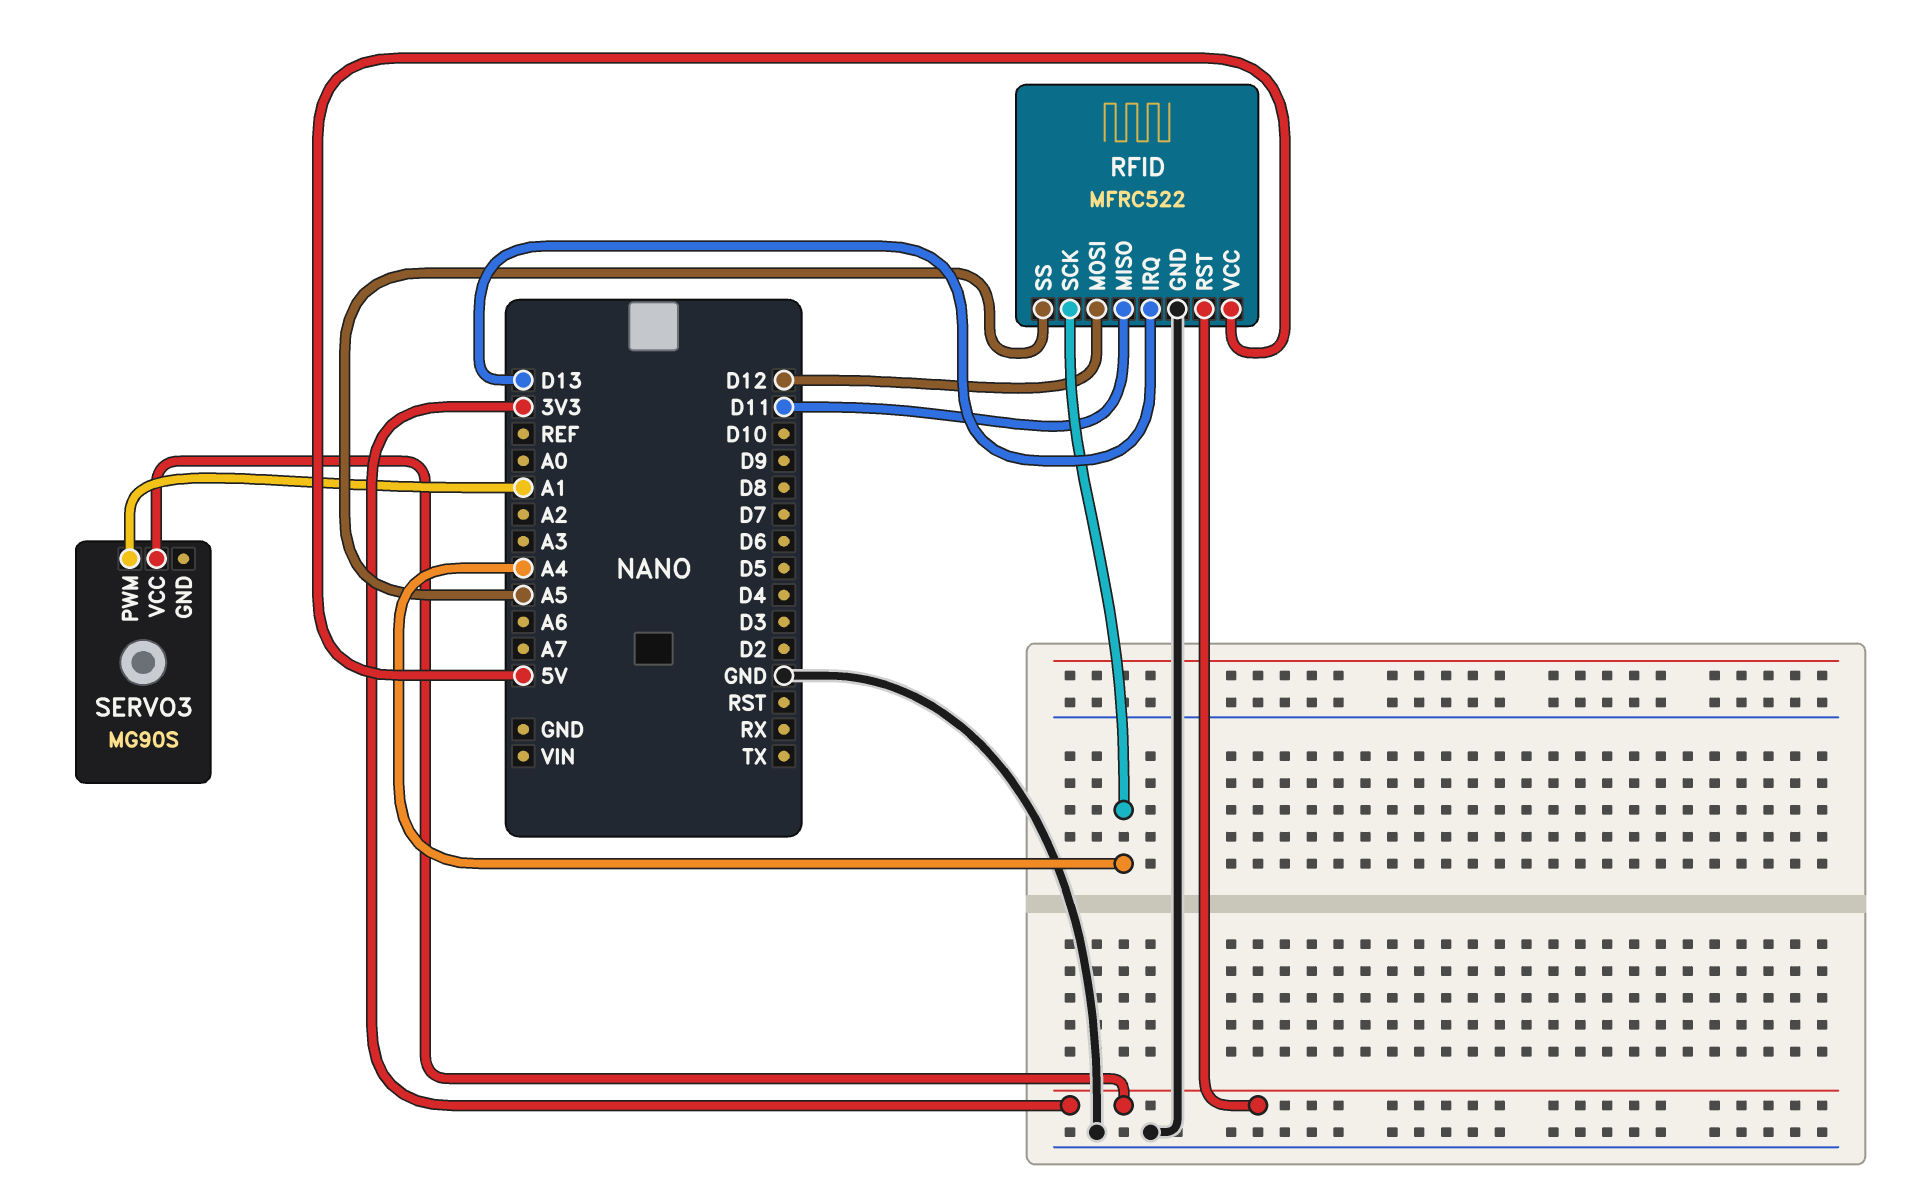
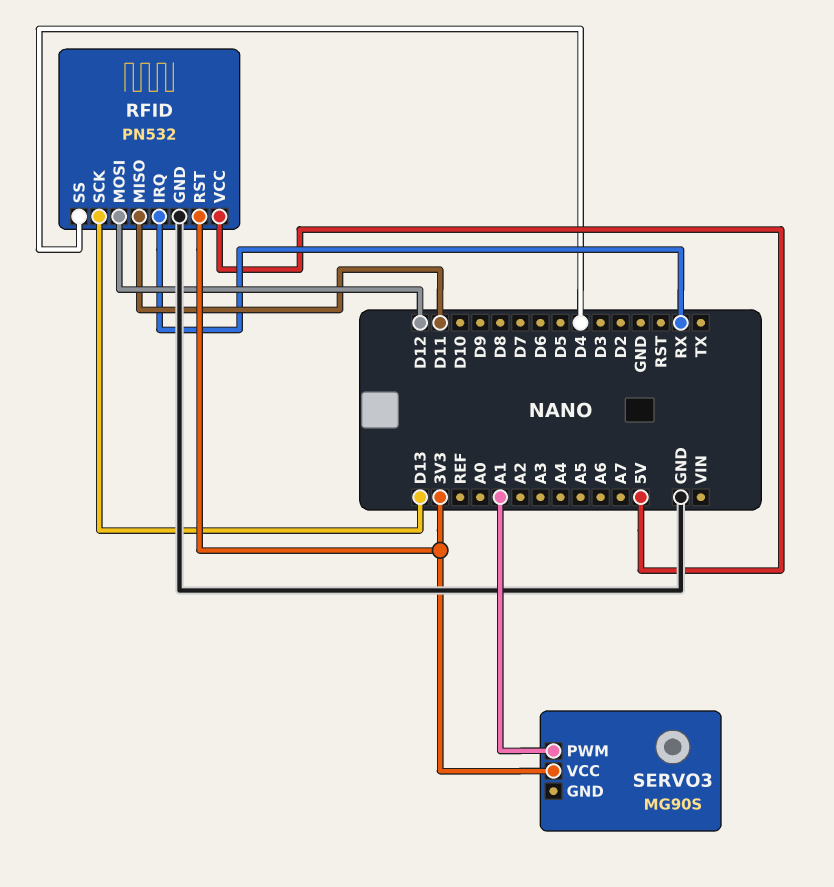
RFID: MFRC522 -> PN532
RFID pin IRQ: D13 -> RX
RFID pin SCK: A4 -> D13
RFID pin SS: A5 -> D4

